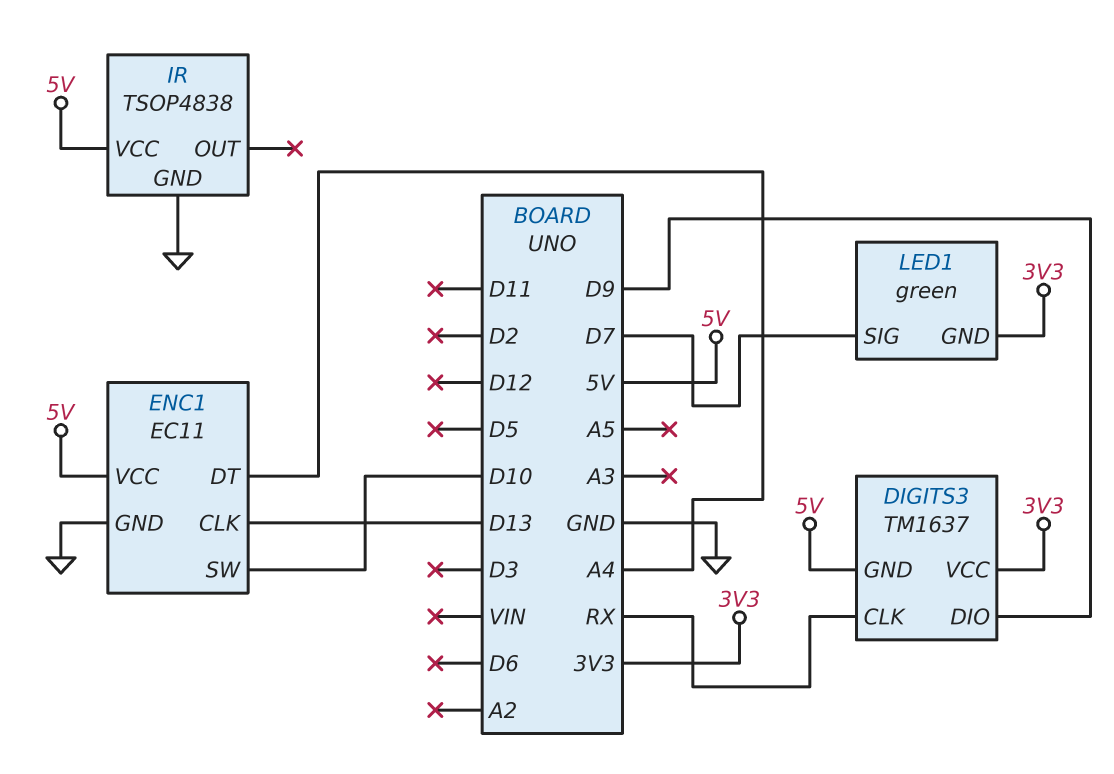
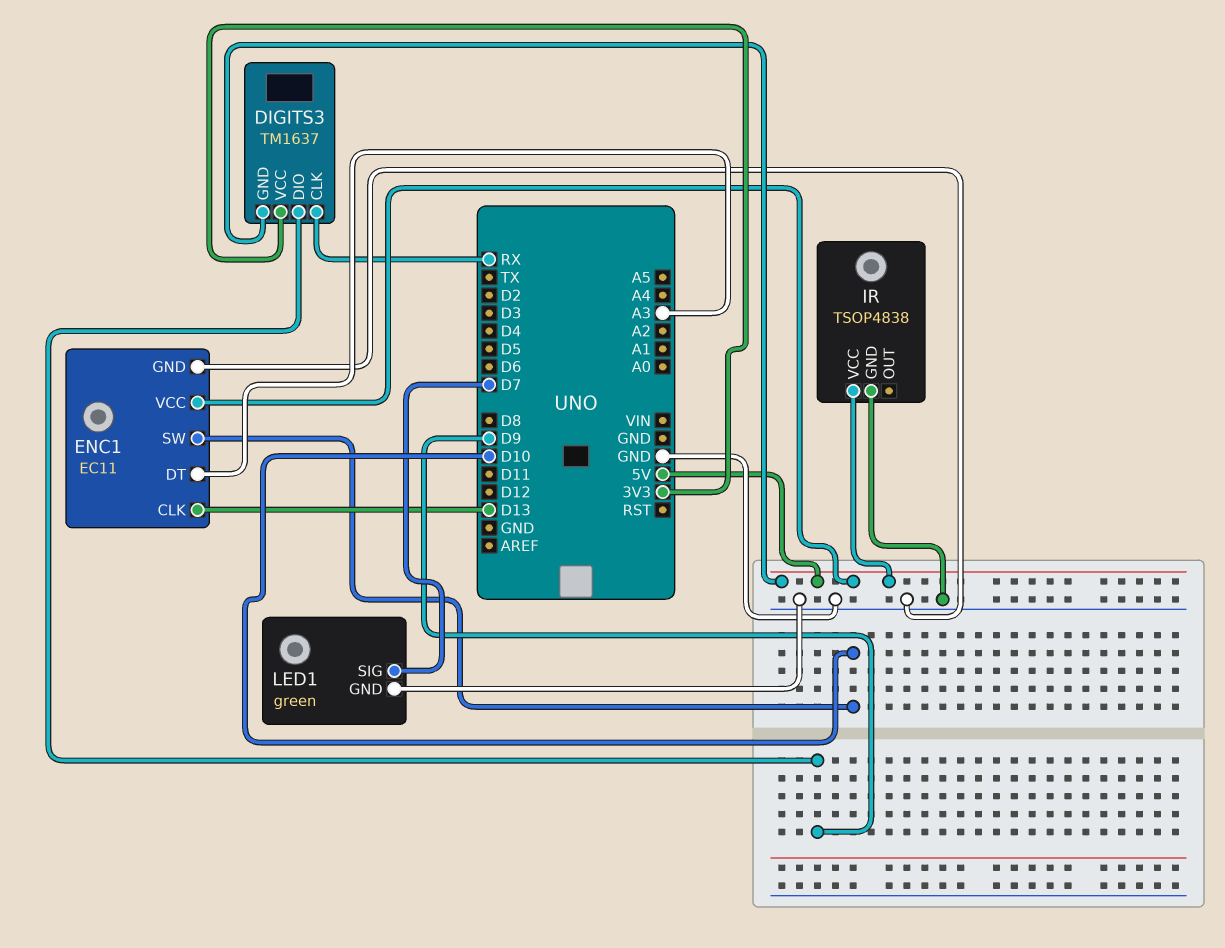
ENC1 pin DT: A4 -> A3
LED1 pin GND: 3V3 -> GND

